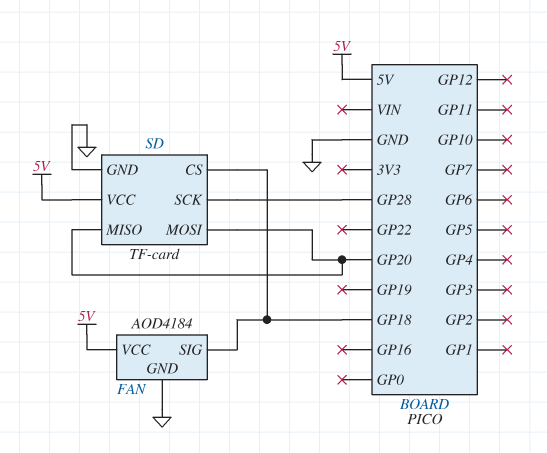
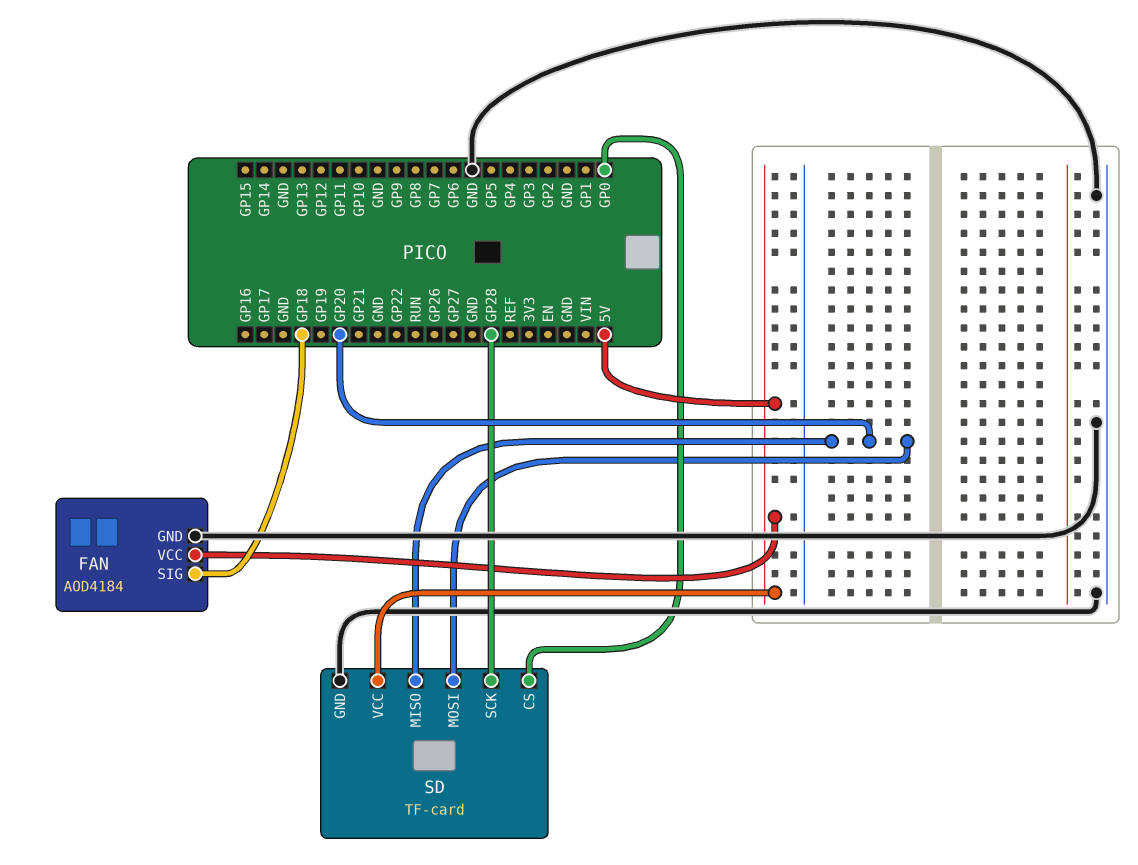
SD pin CS: GP18 -> GP0

